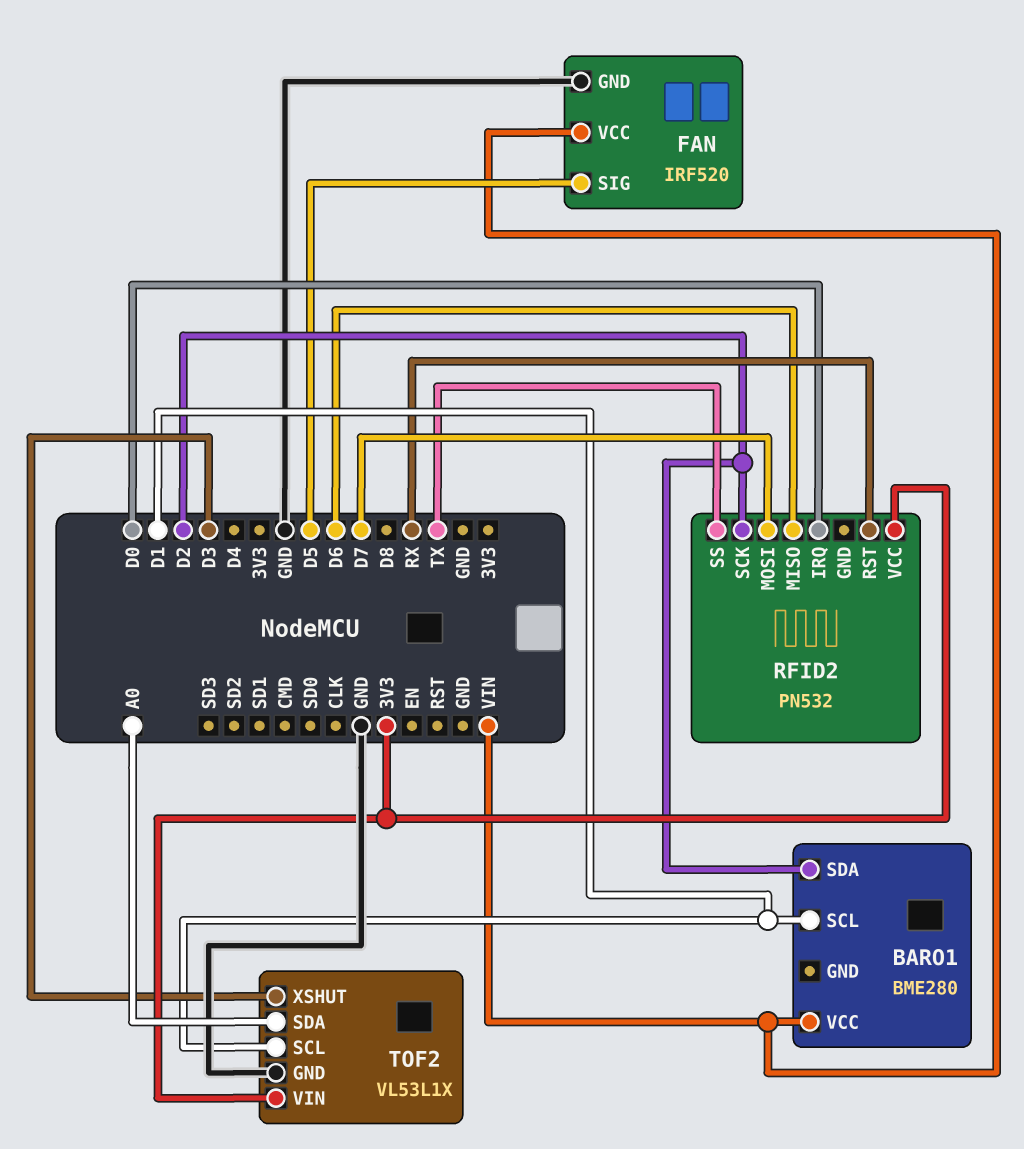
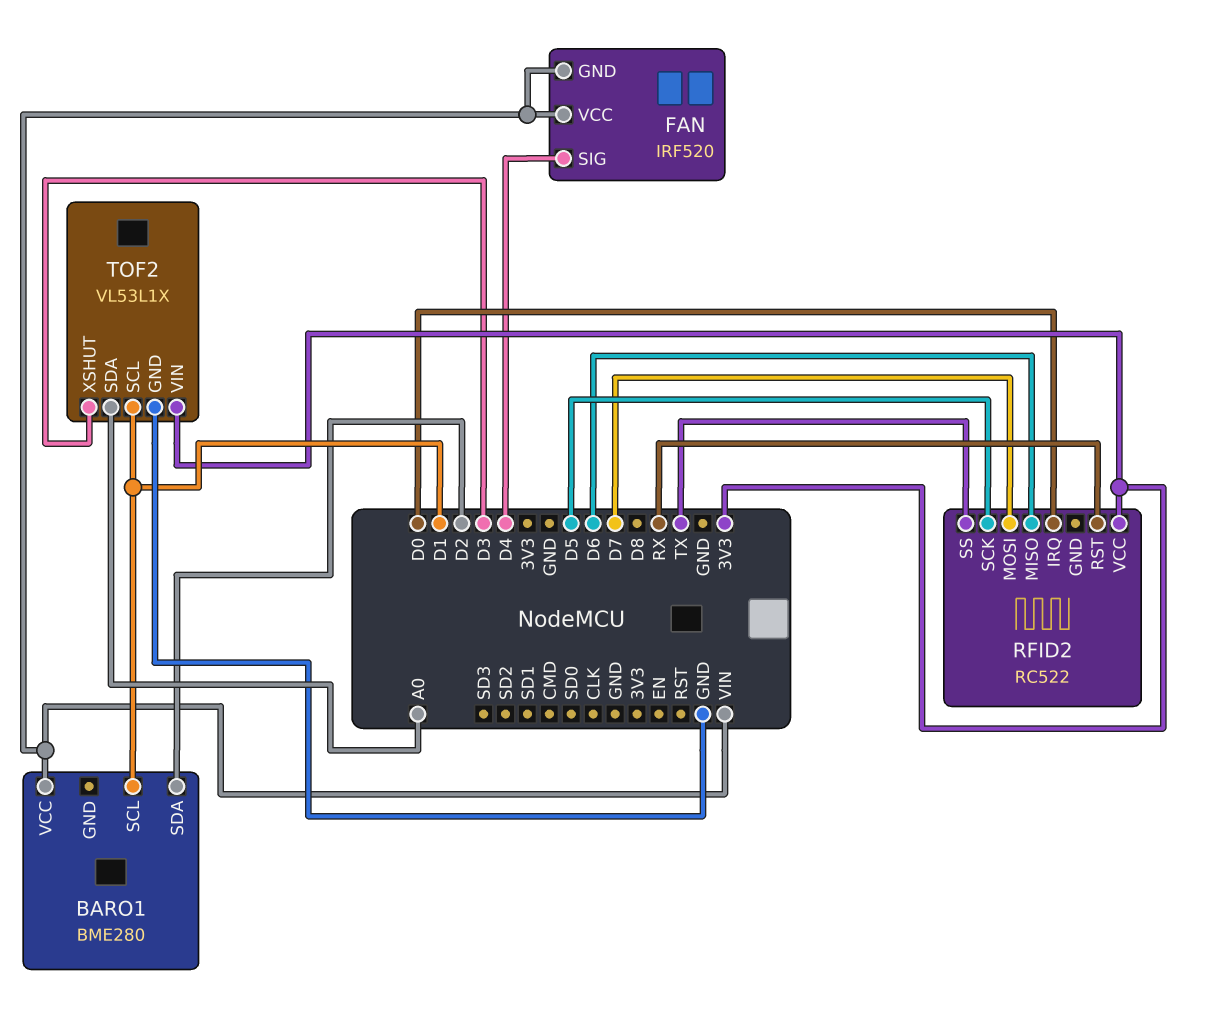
FAN pin GND: GND -> VIN
FAN pin SIG: D5 -> D4
RFID2: PN532 -> RC522
RFID2 pin SCK: D2 -> D5

